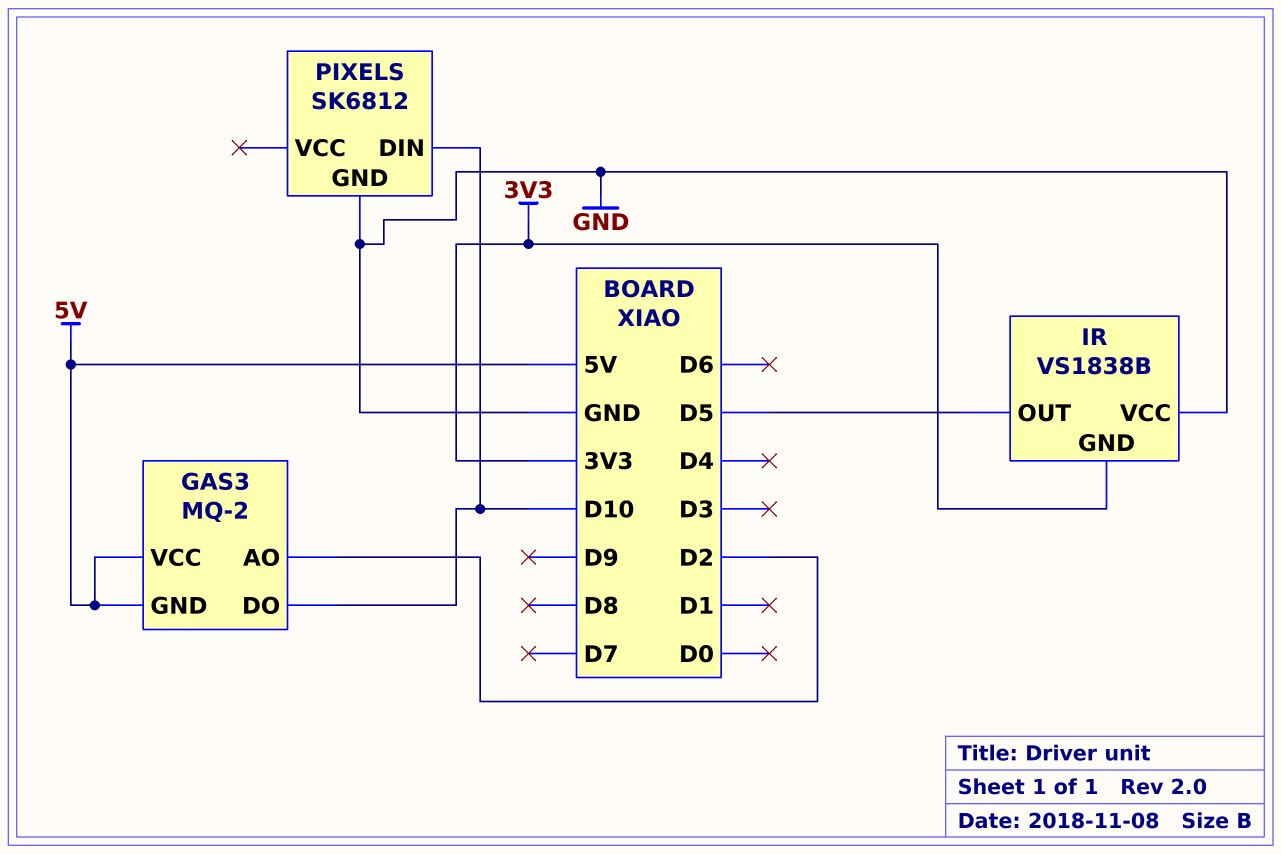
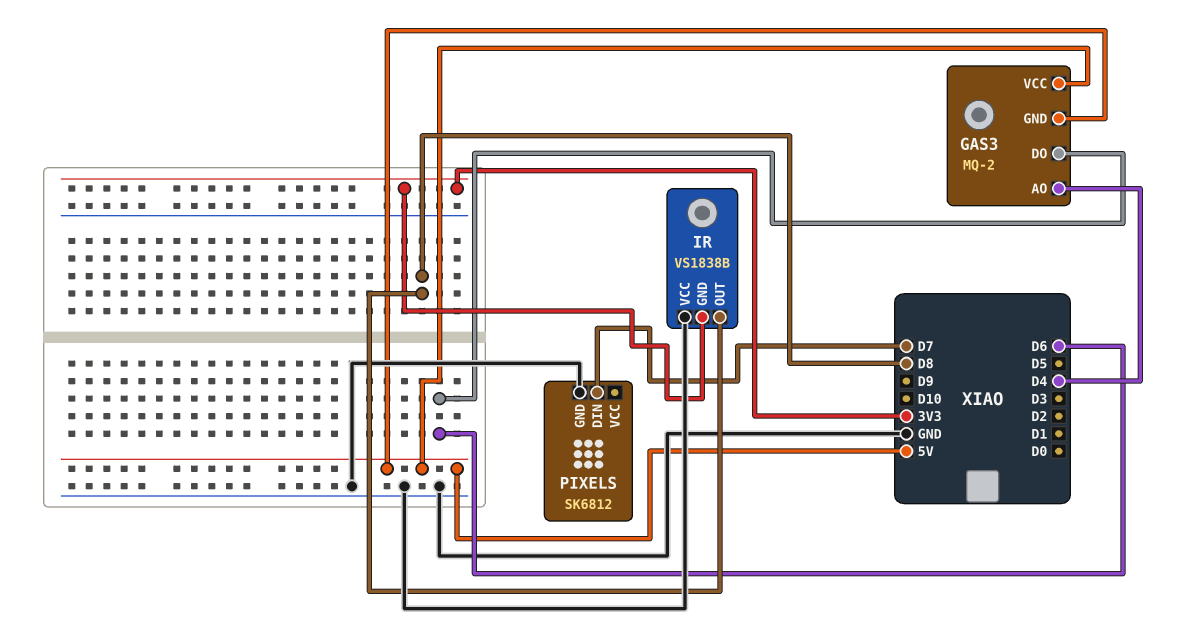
GAS3 pin AO: D2 -> D4
GAS3 pin DO: D10 -> D6
IR pin OUT: D5 -> D8
PIXELS pin DIN: D10 -> D7

